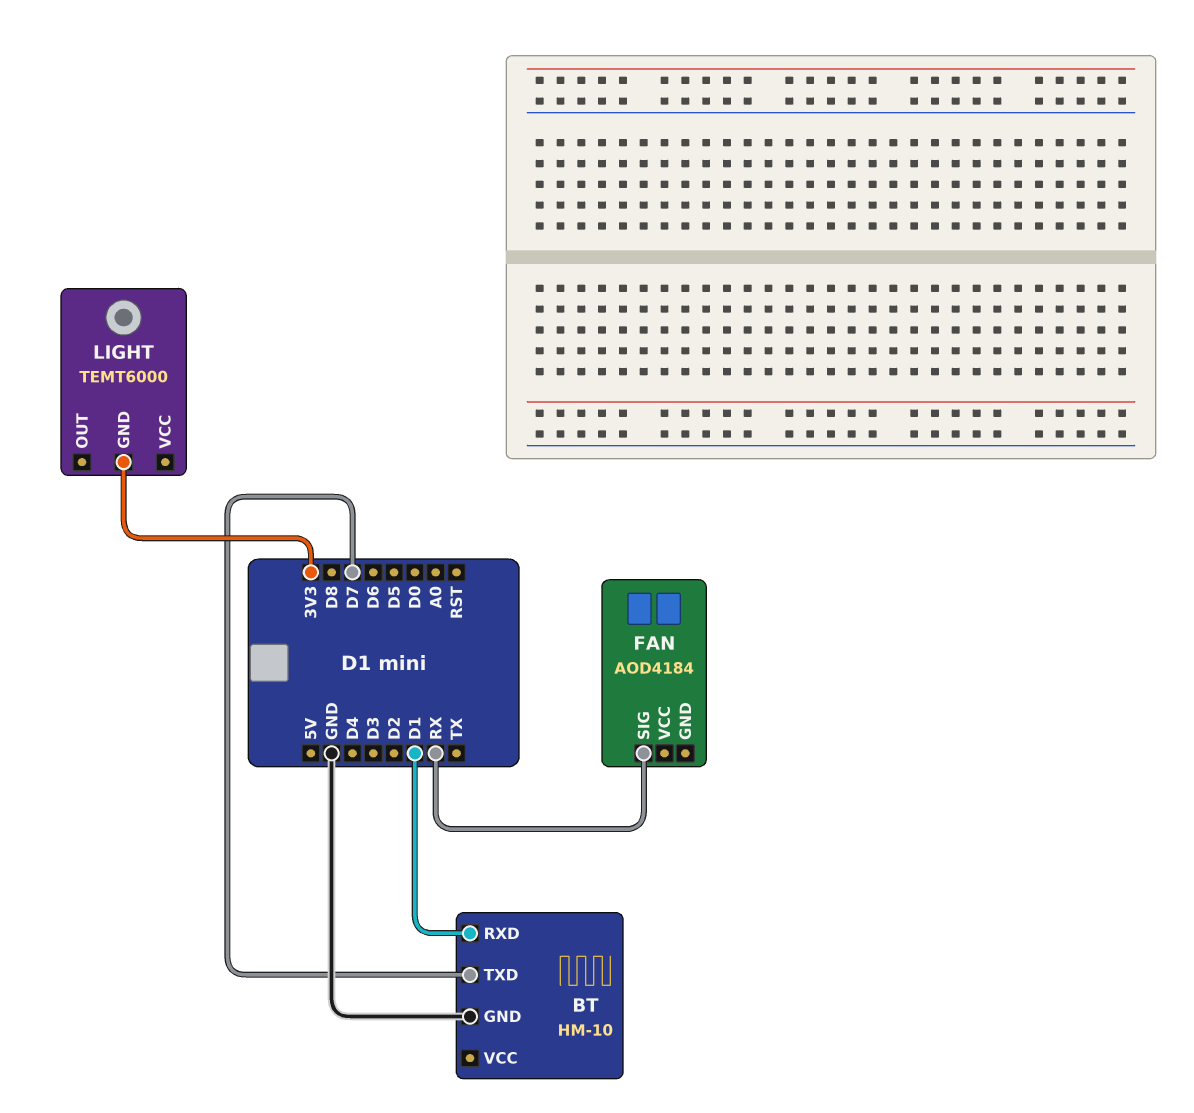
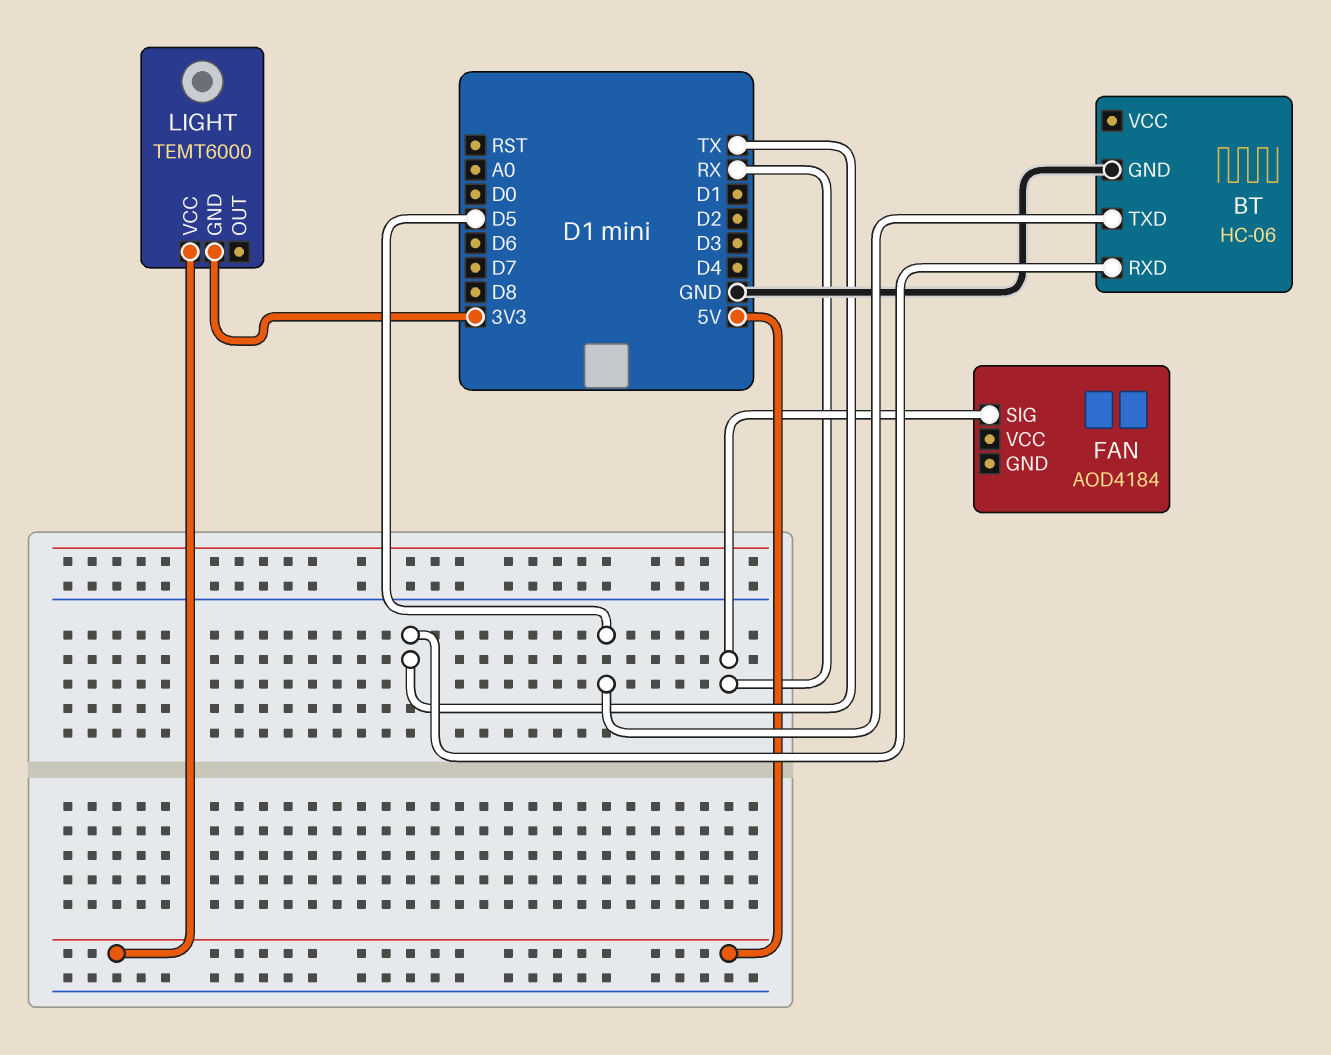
BT: HM-10 -> HC-06
BT pin RXD: D1 -> TX
BT pin TXD: D7 -> D5
LIGHT pin VCC: none -> 5V

